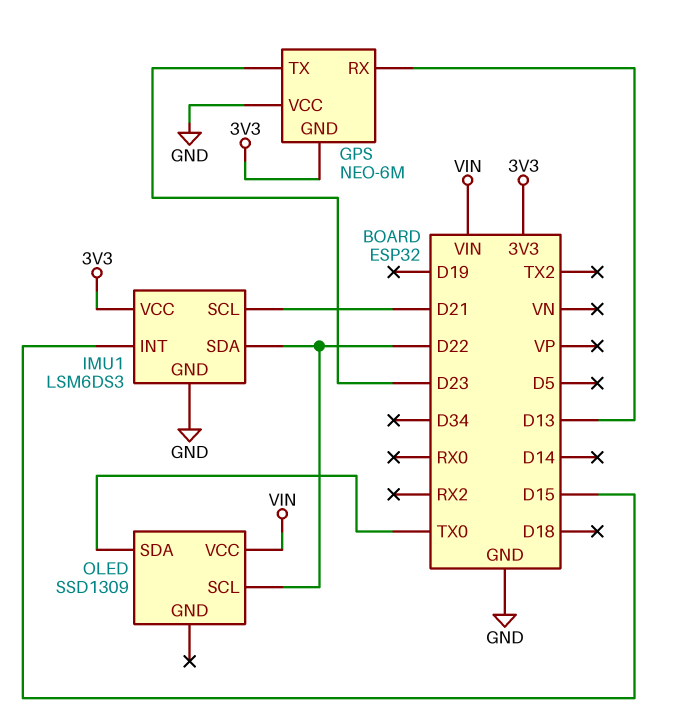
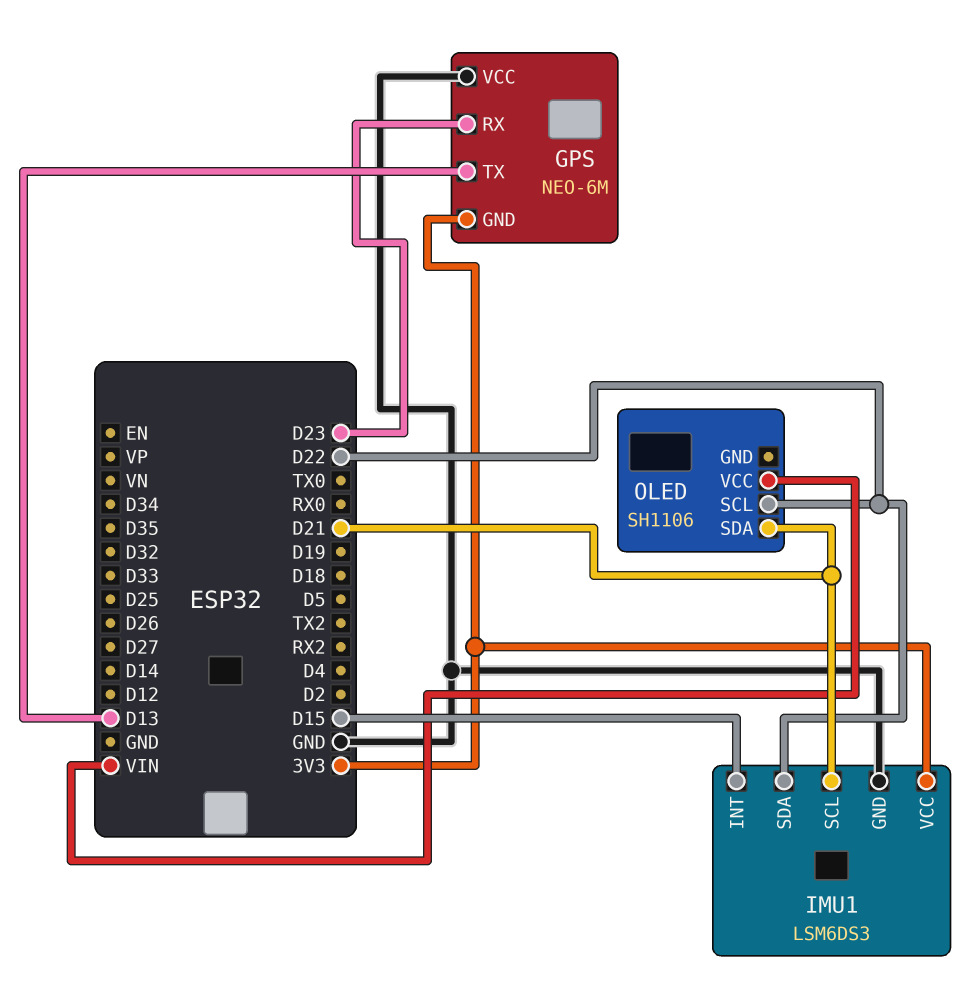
GPS pin RX: D13 -> D23
GPS pin TX: D23 -> D13
OLED: SSD1309 -> SH1106
OLED pin SDA: TX0 -> D21

